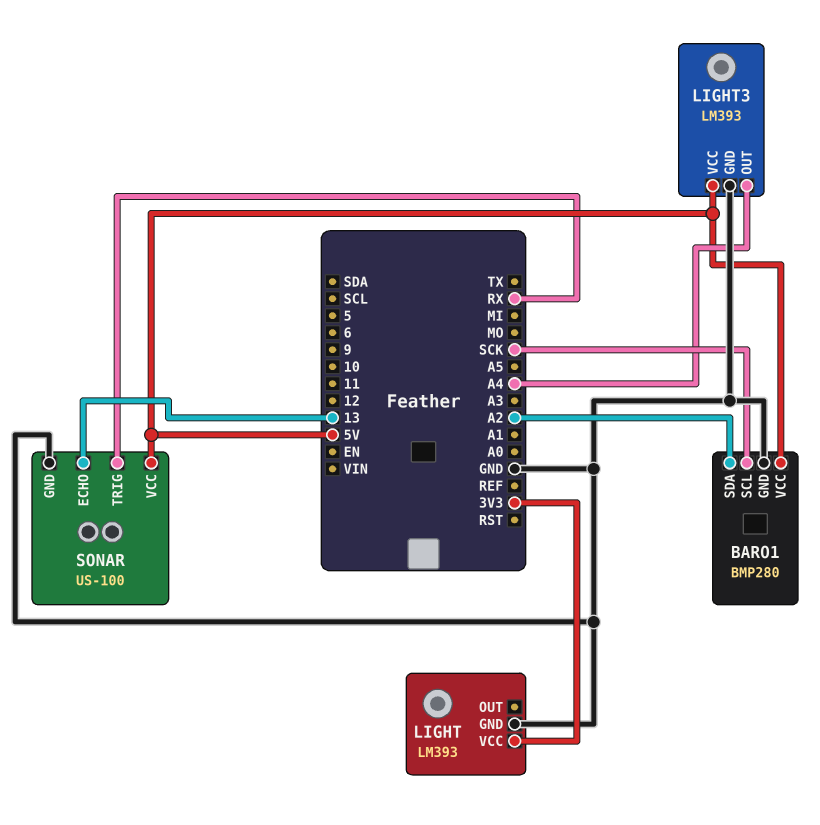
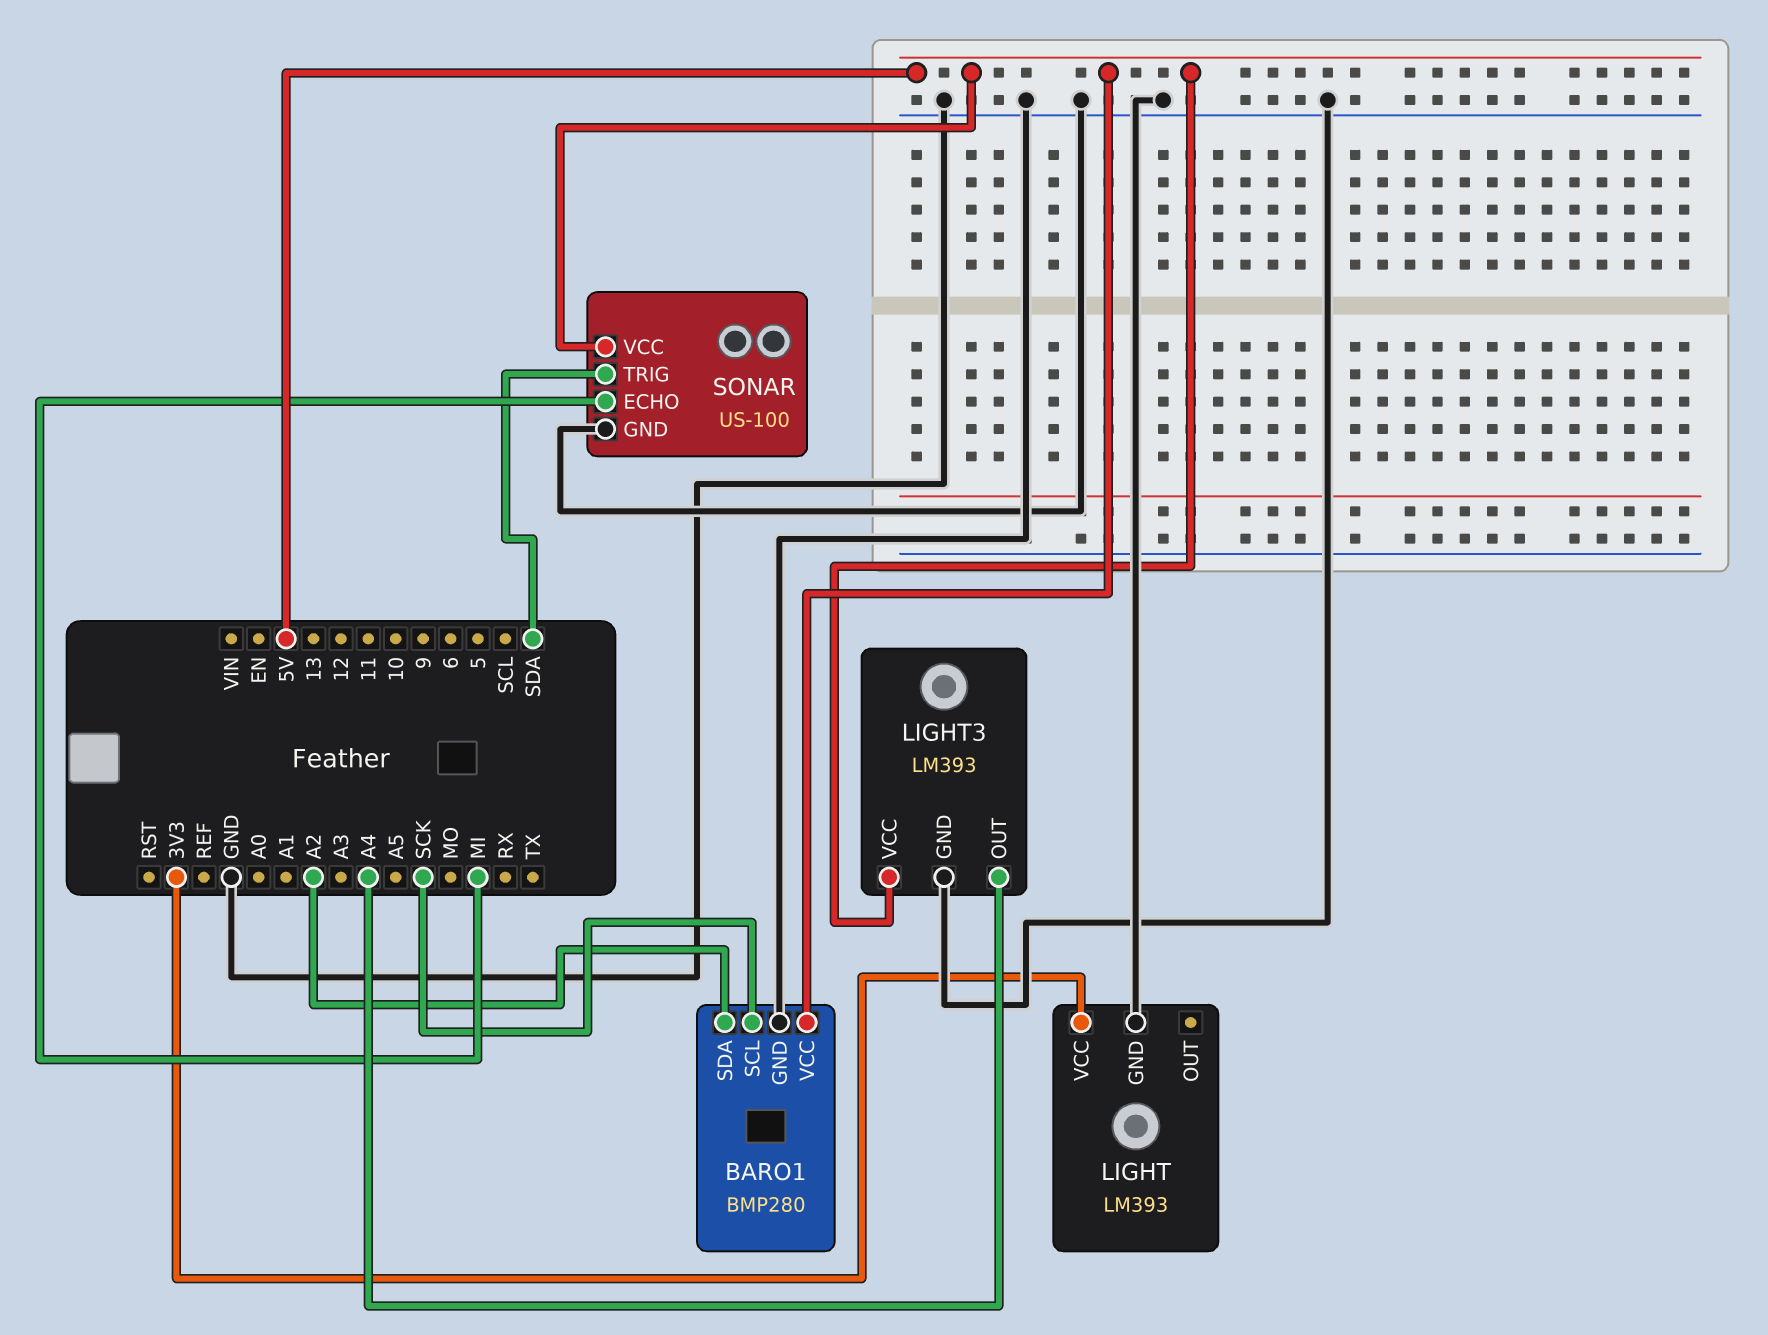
SONAR pin ECHO: 13 -> MI
SONAR pin TRIG: RX -> SDA

